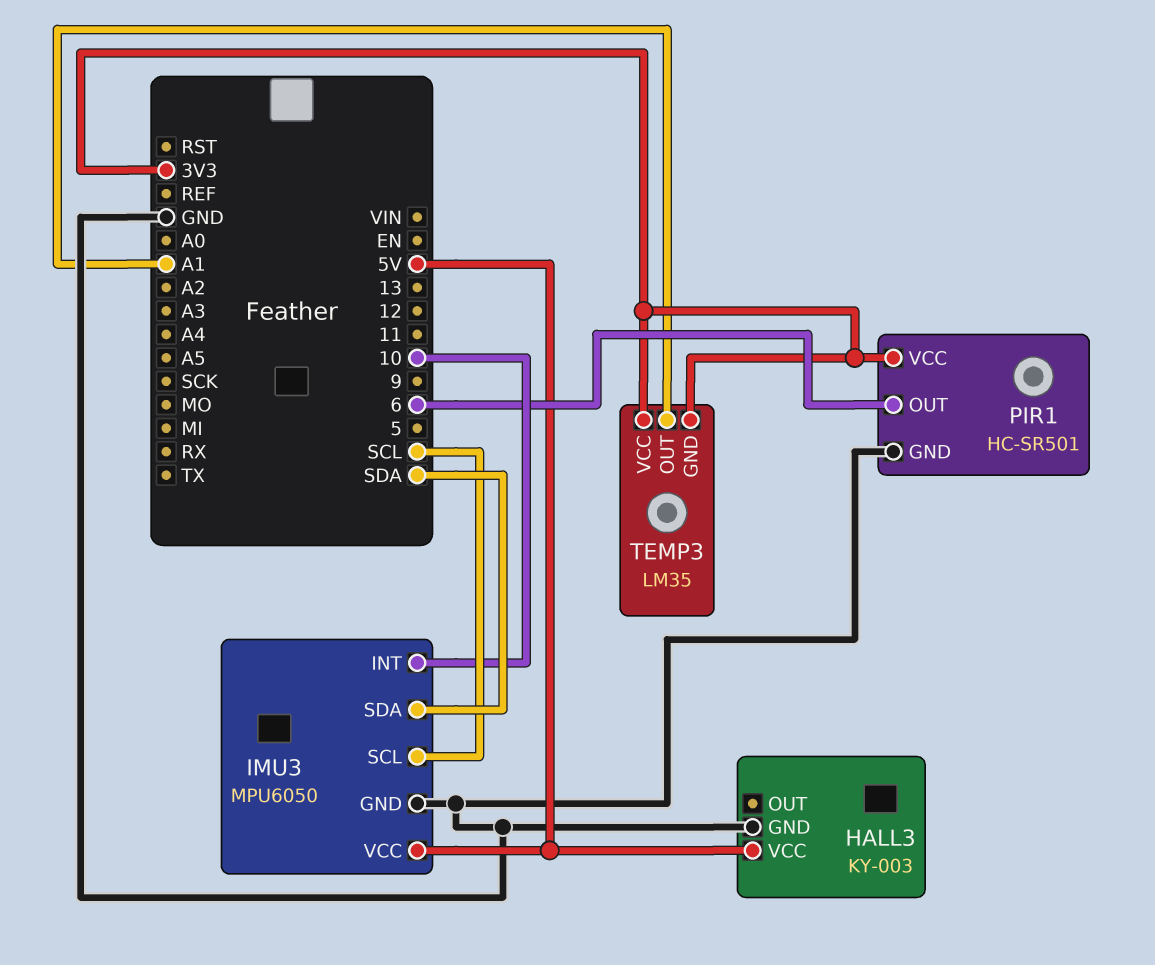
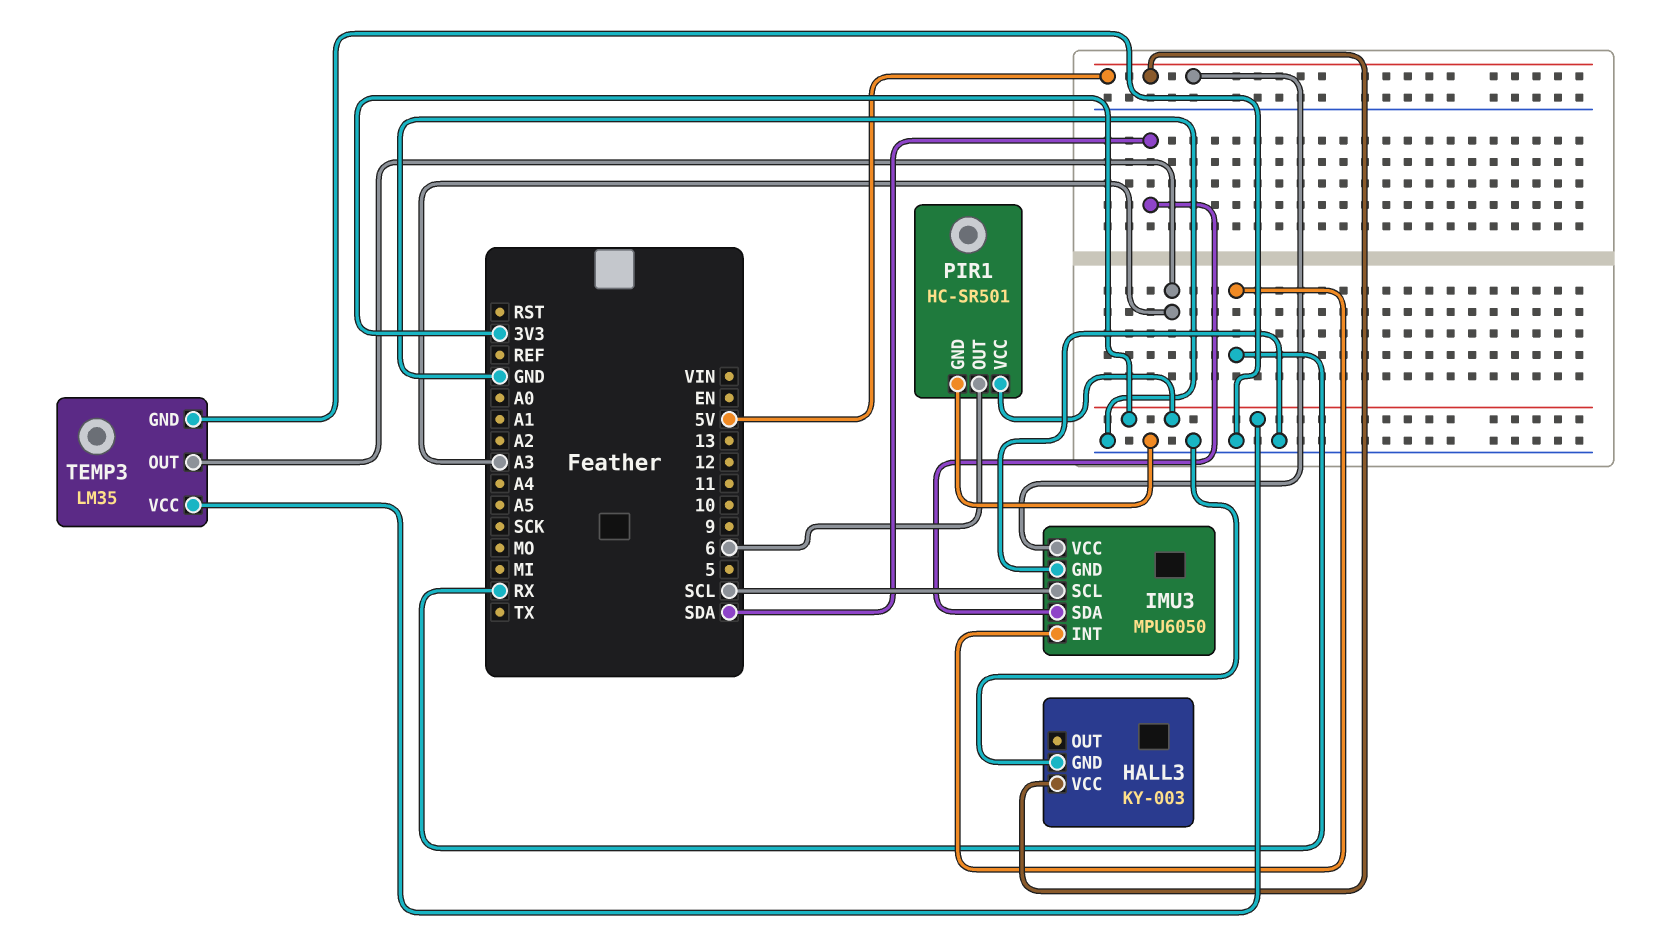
IMU3 pin INT: 10 -> RX
TEMP3 pin GND: 3V3 -> GND
TEMP3 pin OUT: A1 -> A3

